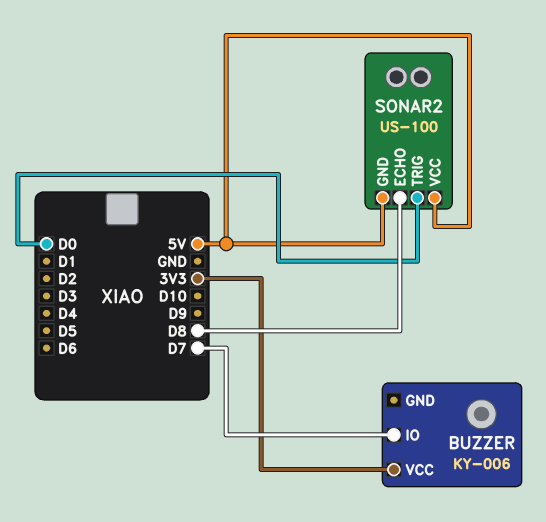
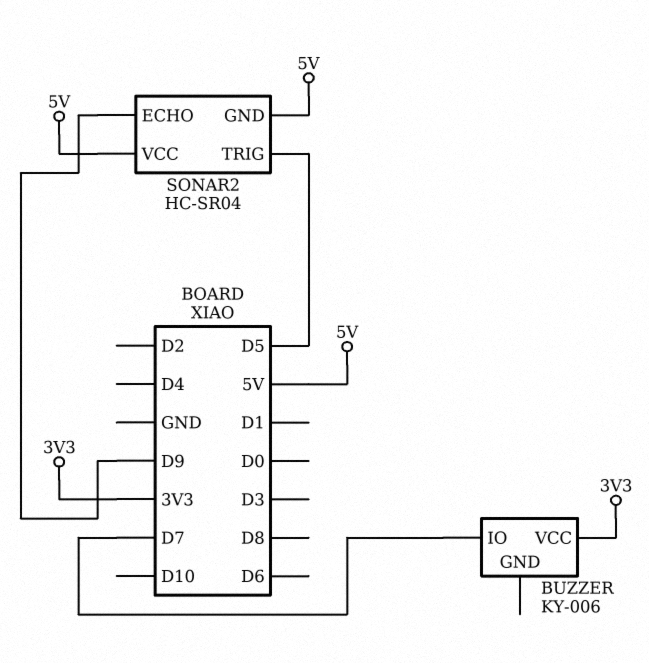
SONAR2: US-100 -> HC-SR04
SONAR2 pin ECHO: D8 -> D9
SONAR2 pin TRIG: D0 -> D5

